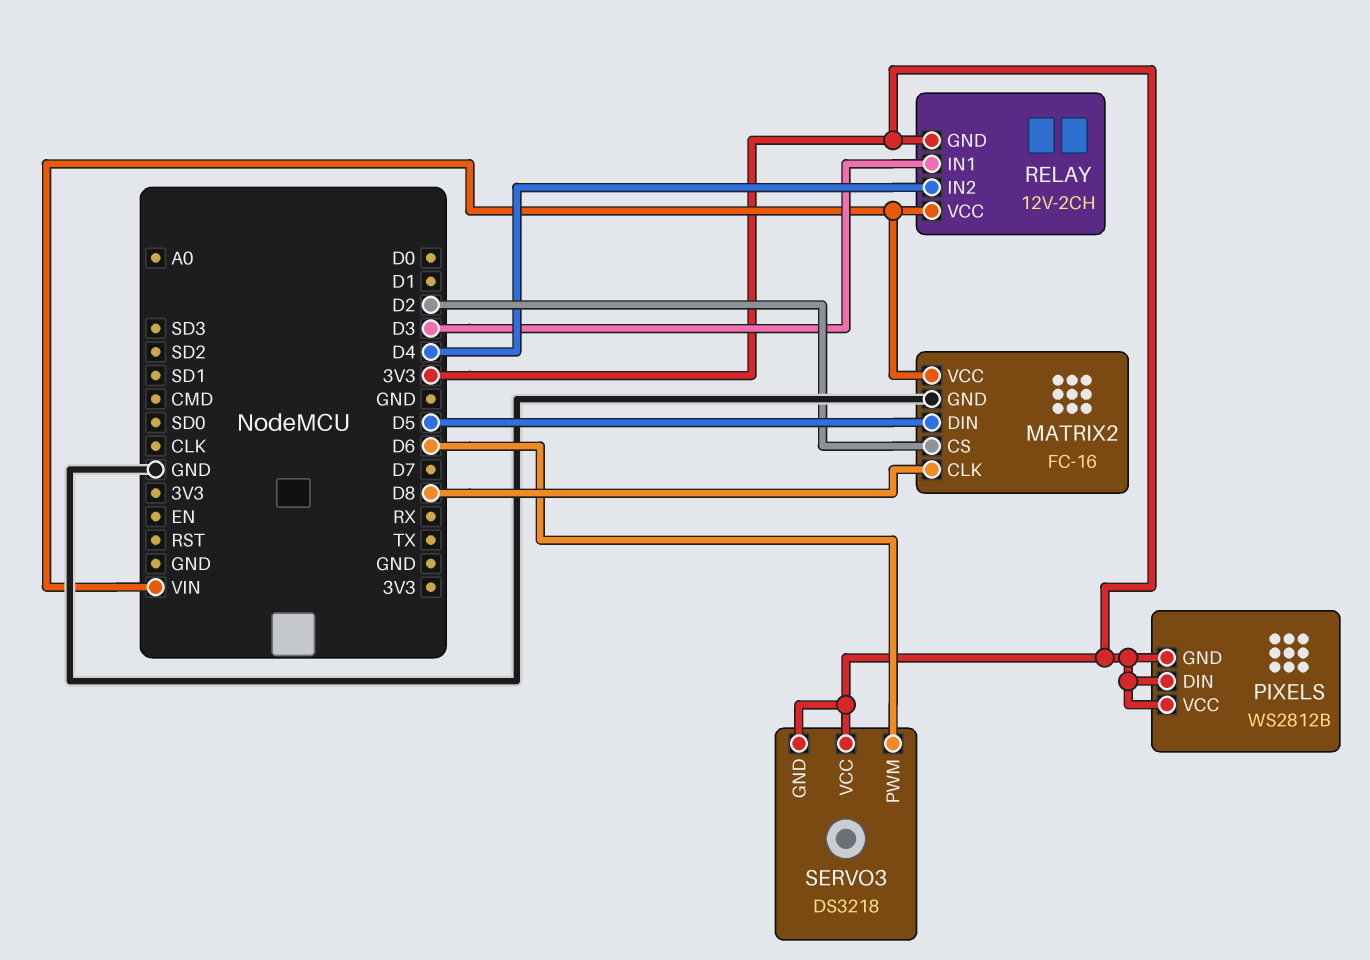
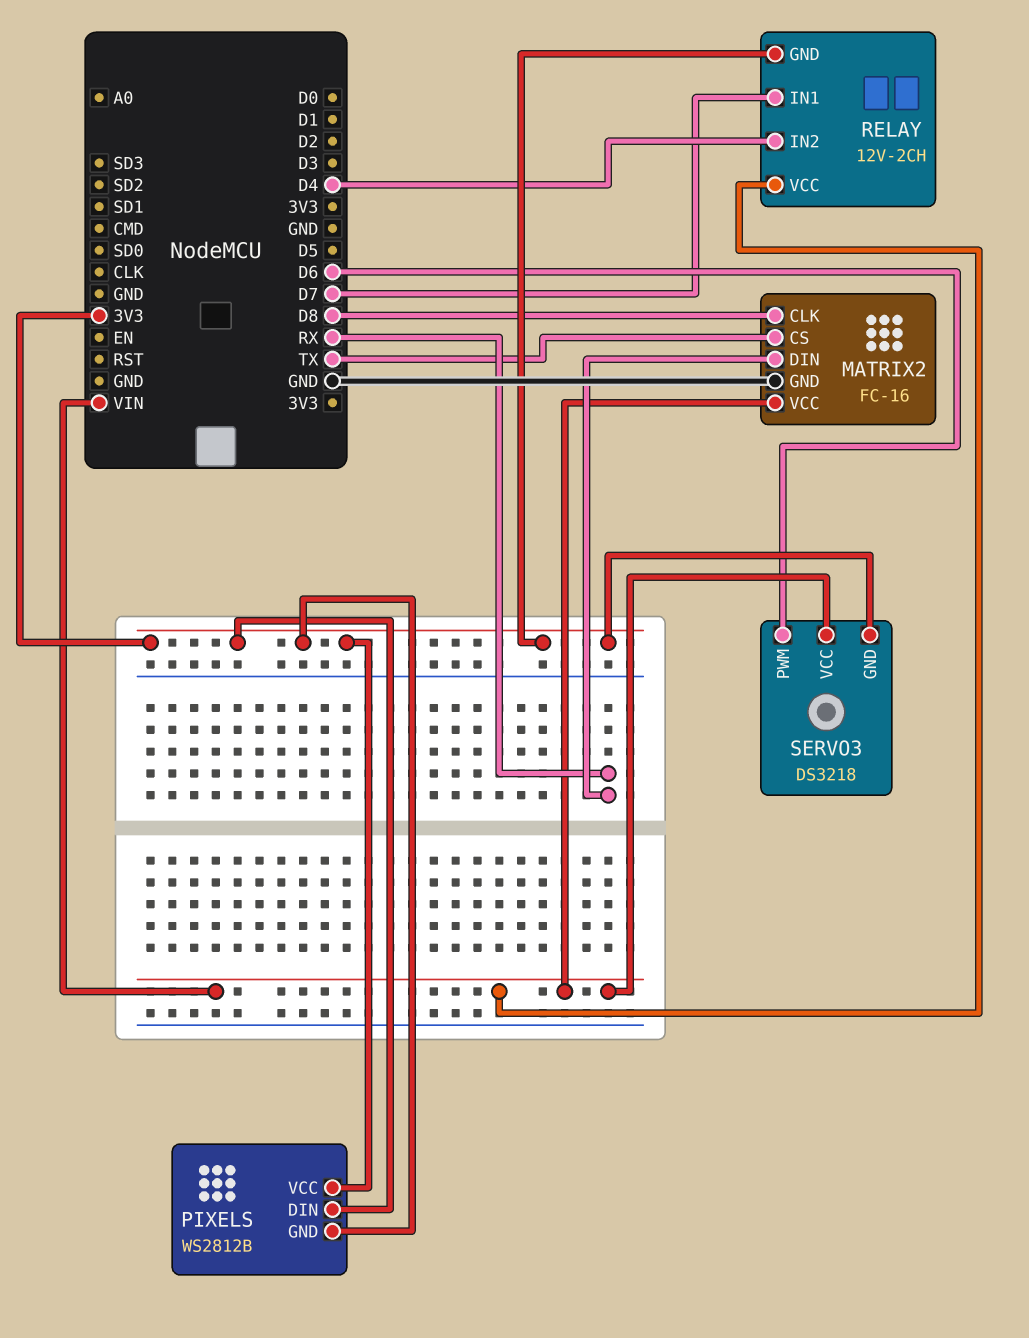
MATRIX2 pin CS: D2 -> TX
MATRIX2 pin DIN: D5 -> RX
RELAY pin IN1: D3 -> D7
SERVO3 pin VCC: 3V3 -> VIN

